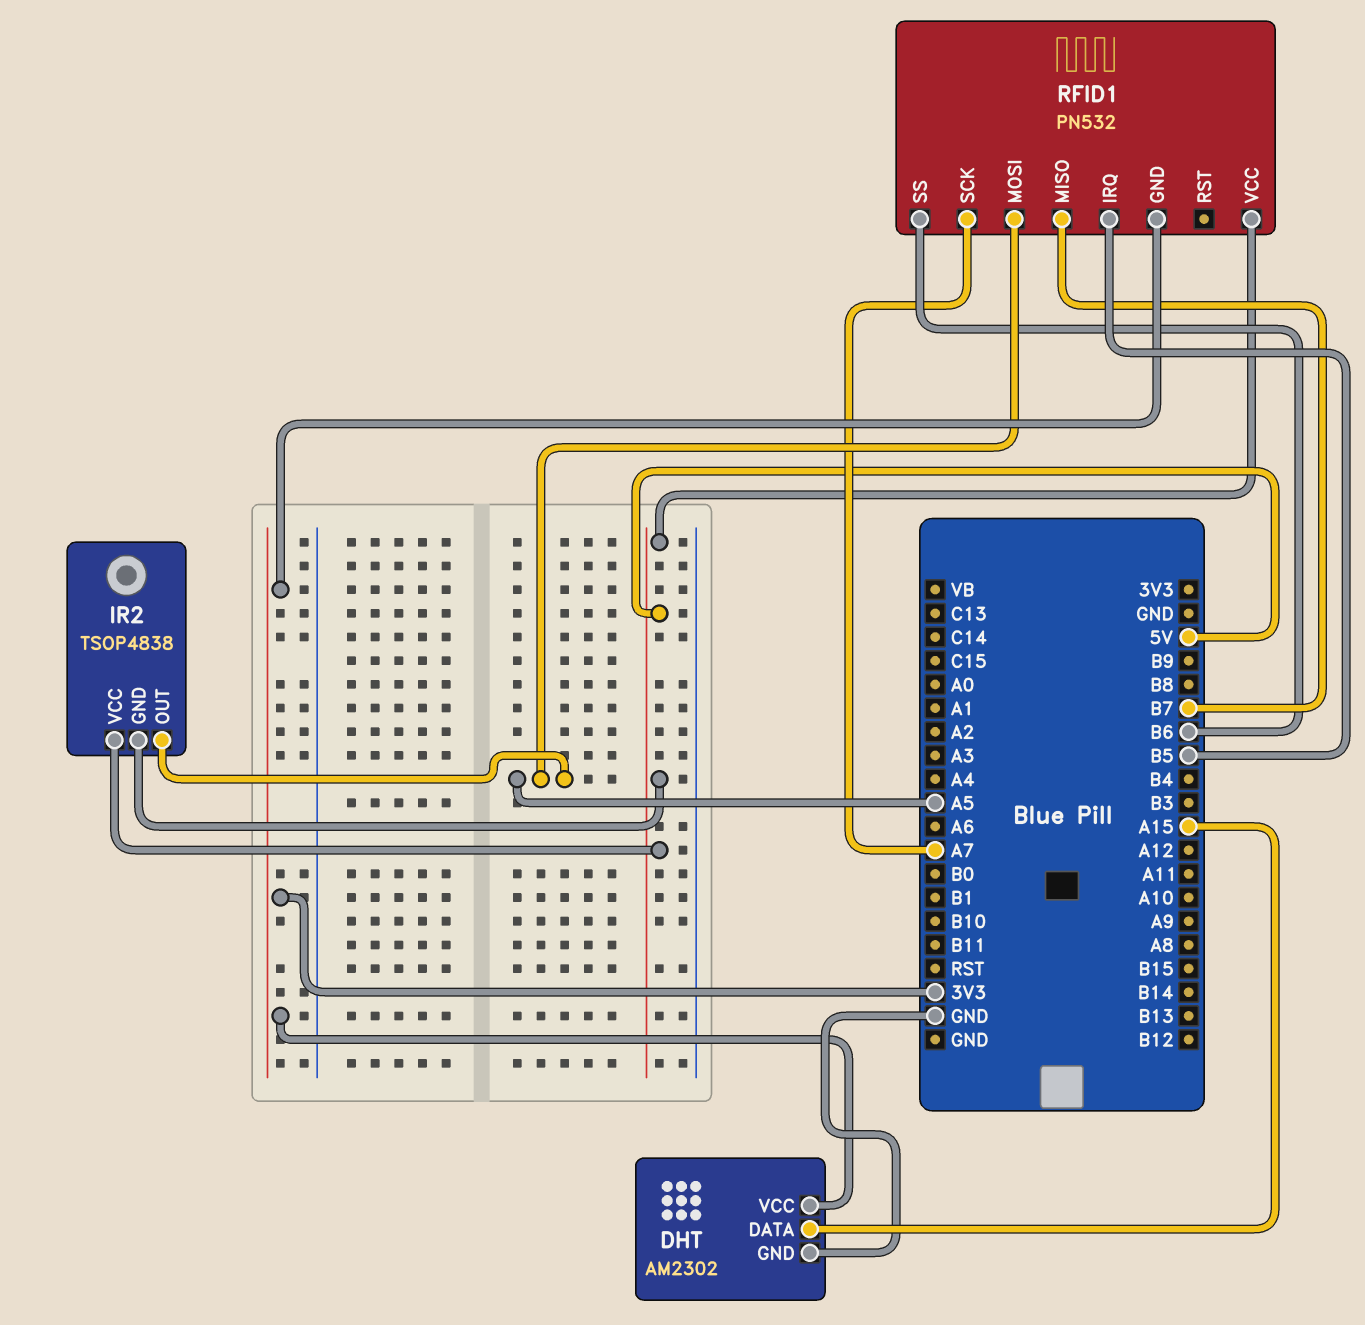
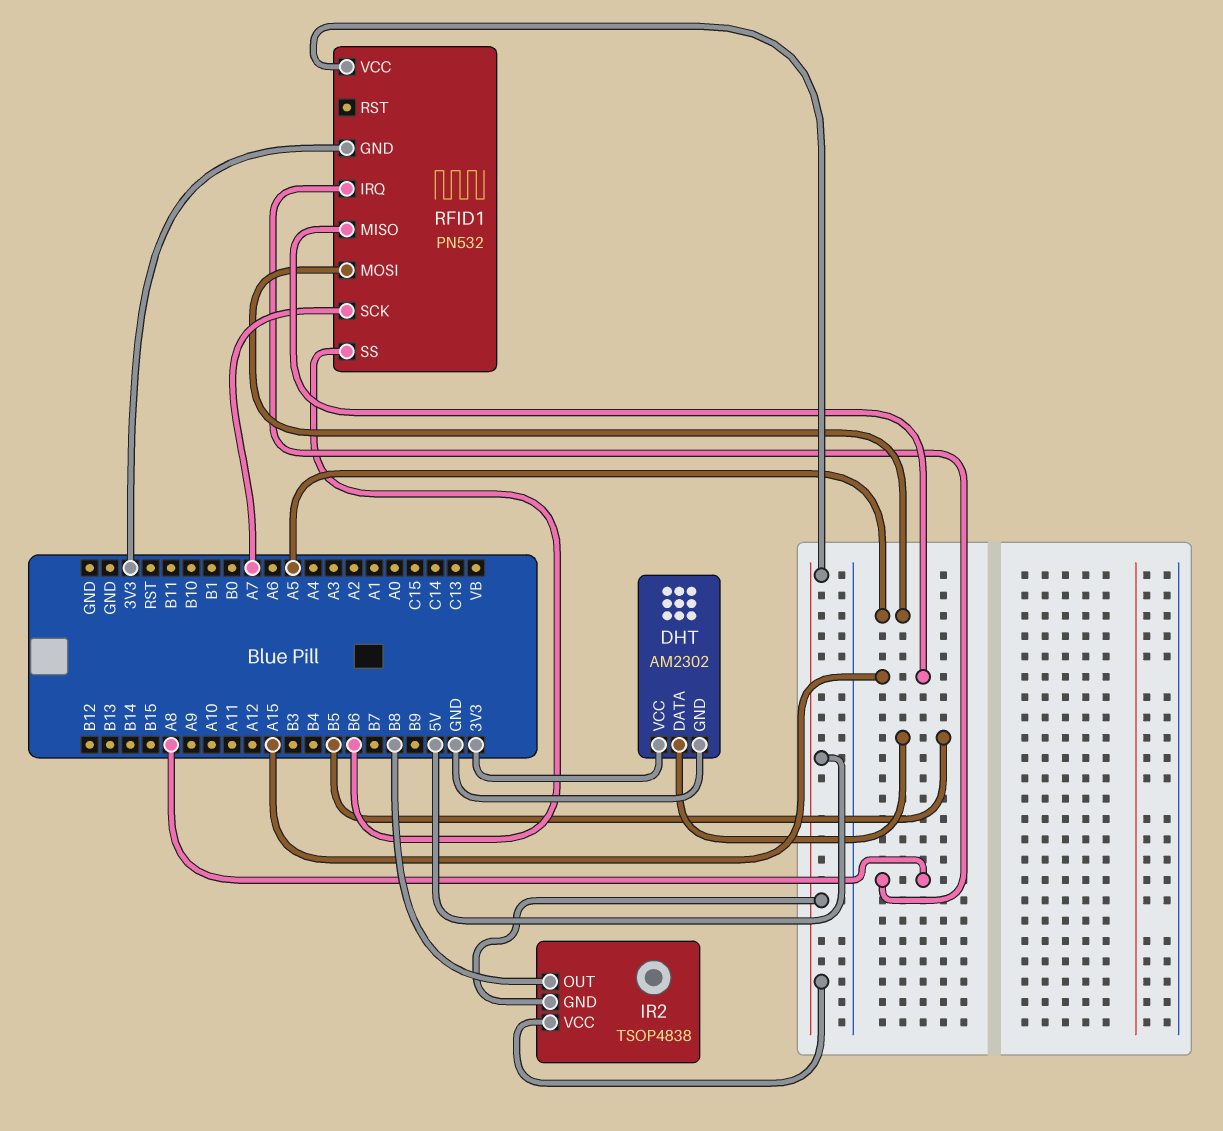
DHT pin DATA: A15 -> B5
IR2 pin OUT: A5 -> B8
RFID1 pin IRQ: B5 -> A8
RFID1 pin MISO: B7 -> A15

